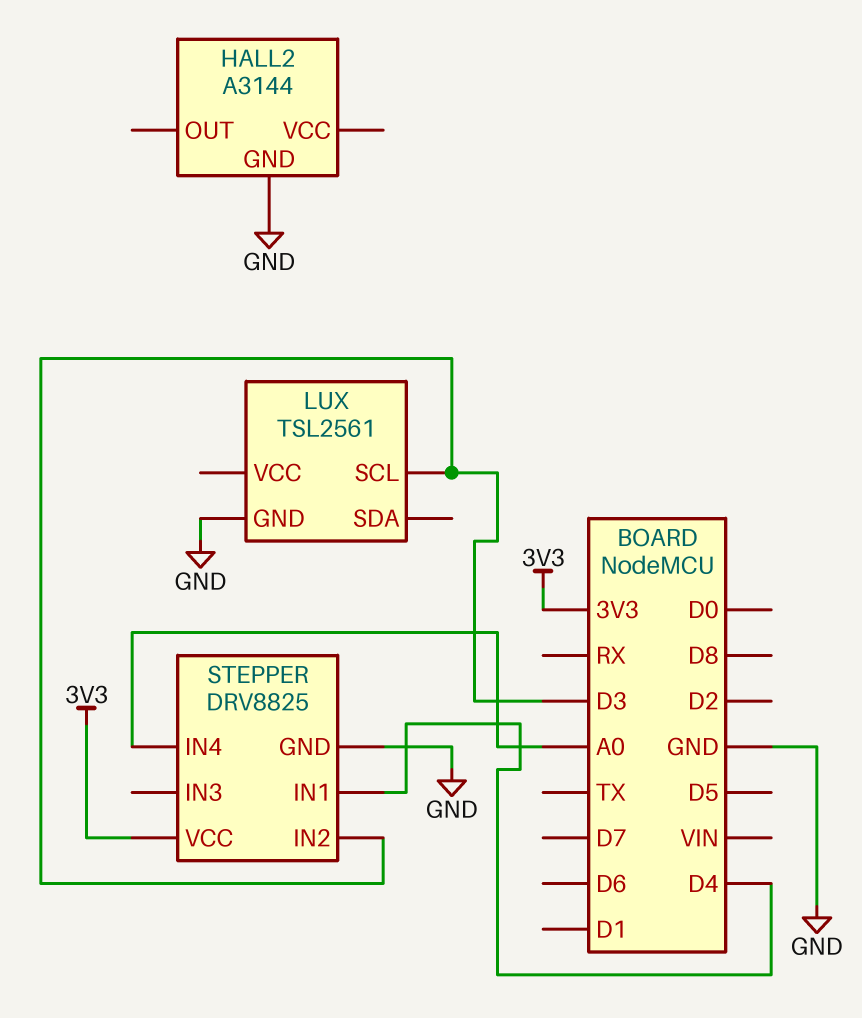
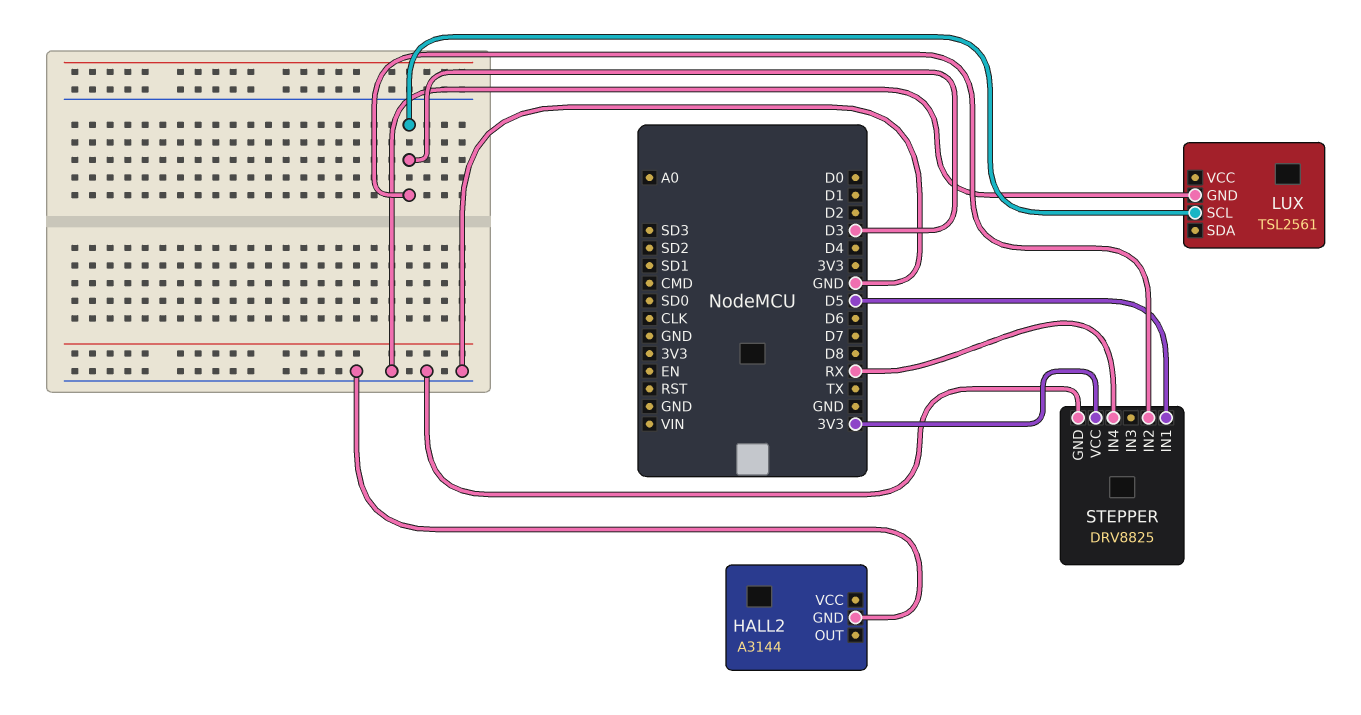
STEPPER pin IN1: D4 -> D5
STEPPER pin IN4: A0 -> RX

